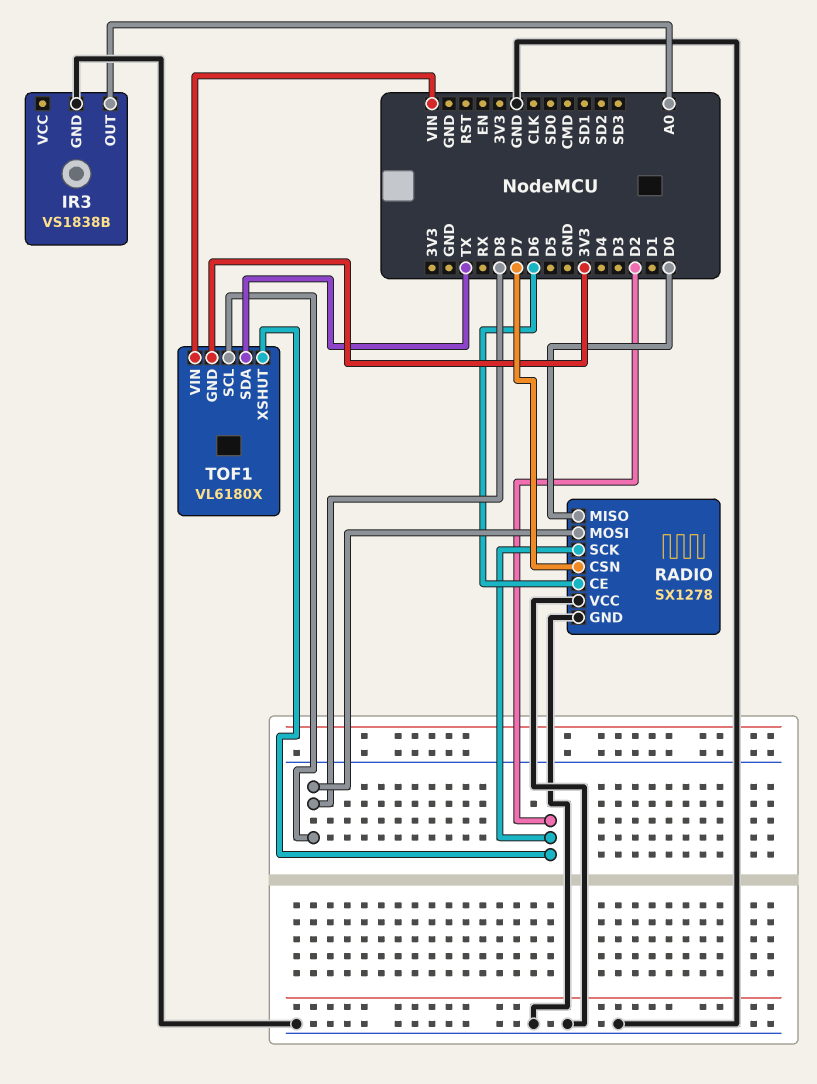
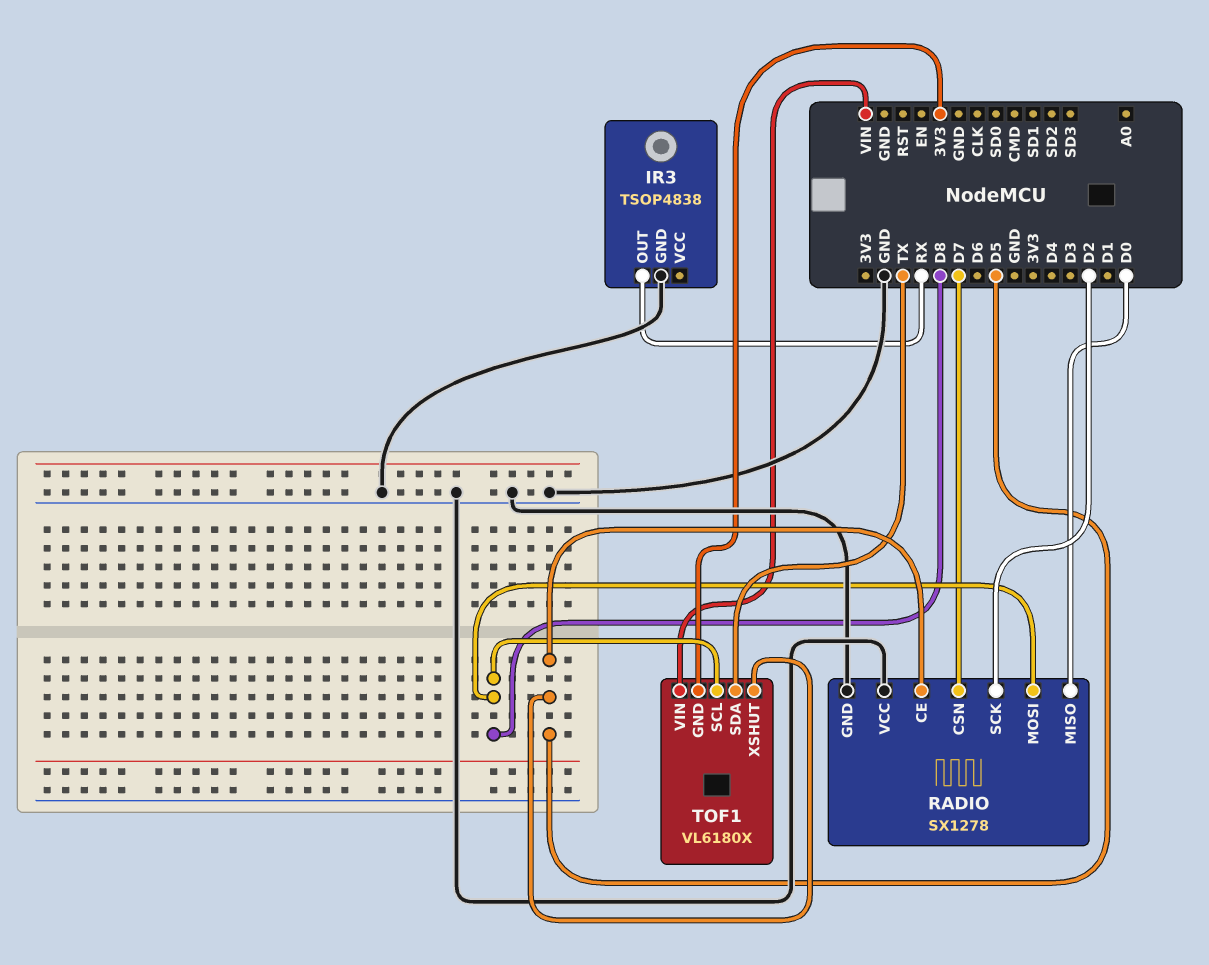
IR3: VS1838B -> TSOP4838
IR3 pin OUT: A0 -> RX
RADIO pin CE: D6 -> D5
TOF1 pin XSHUT: D2 -> D5

